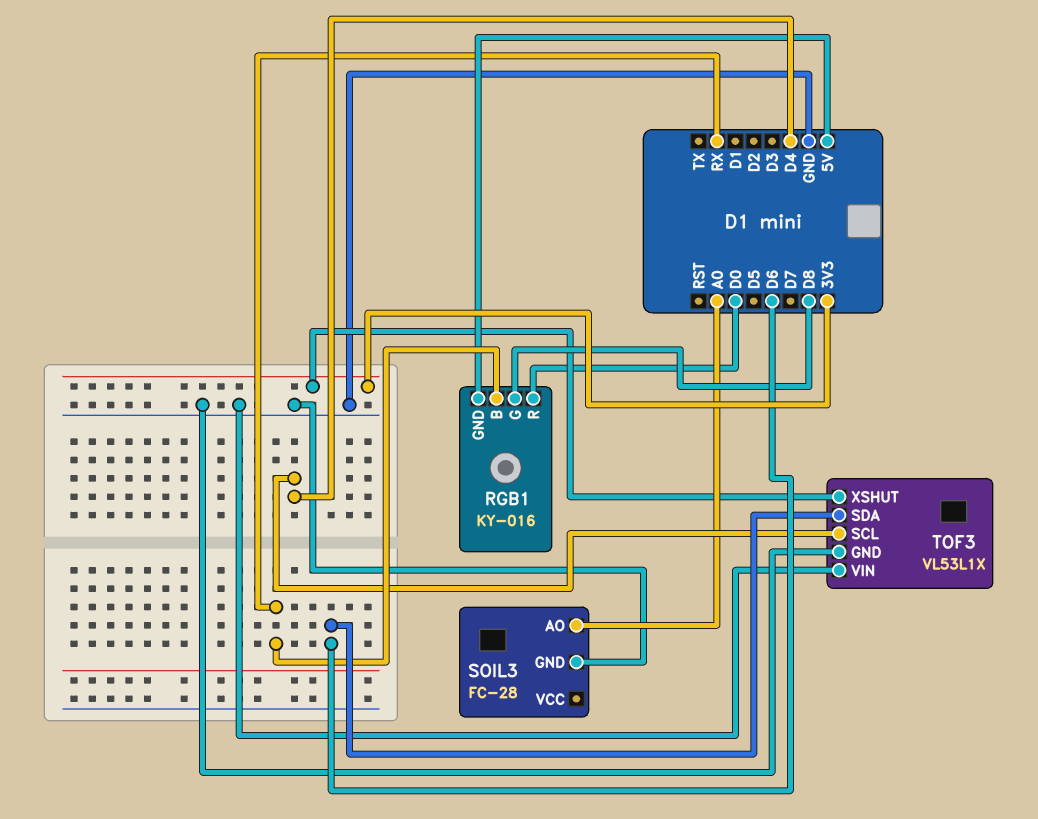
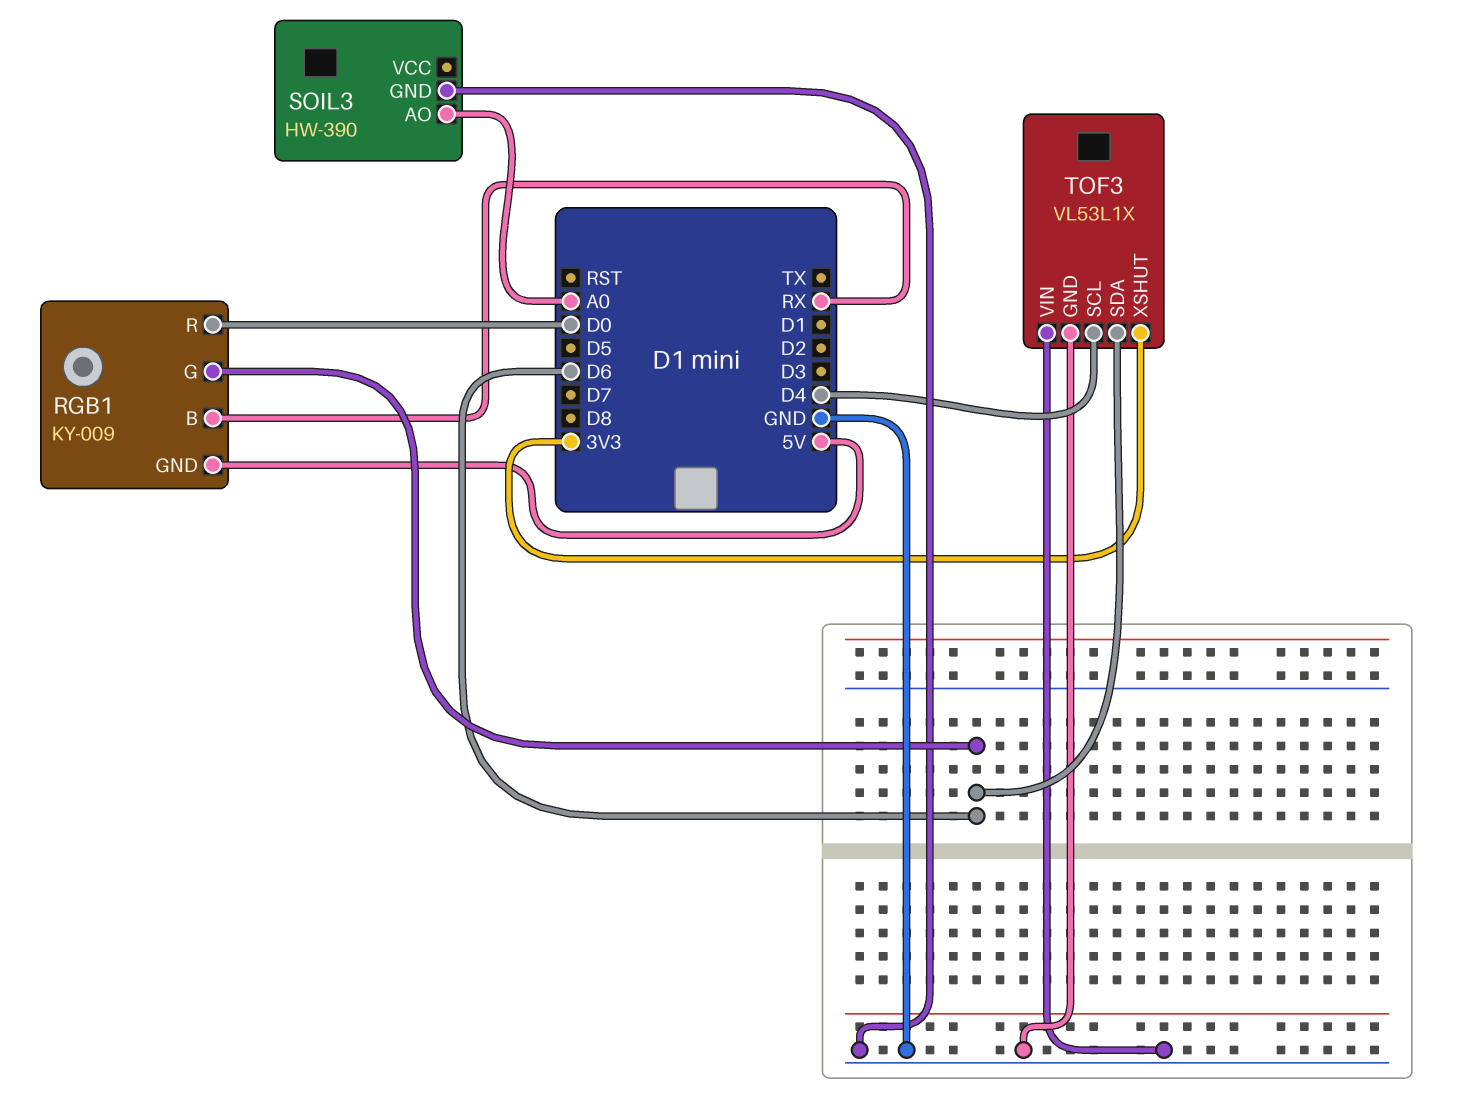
RGB1: KY-016 -> KY-009
RGB1 pin G: D8 -> D6
SOIL3: FC-28 -> HW-390

